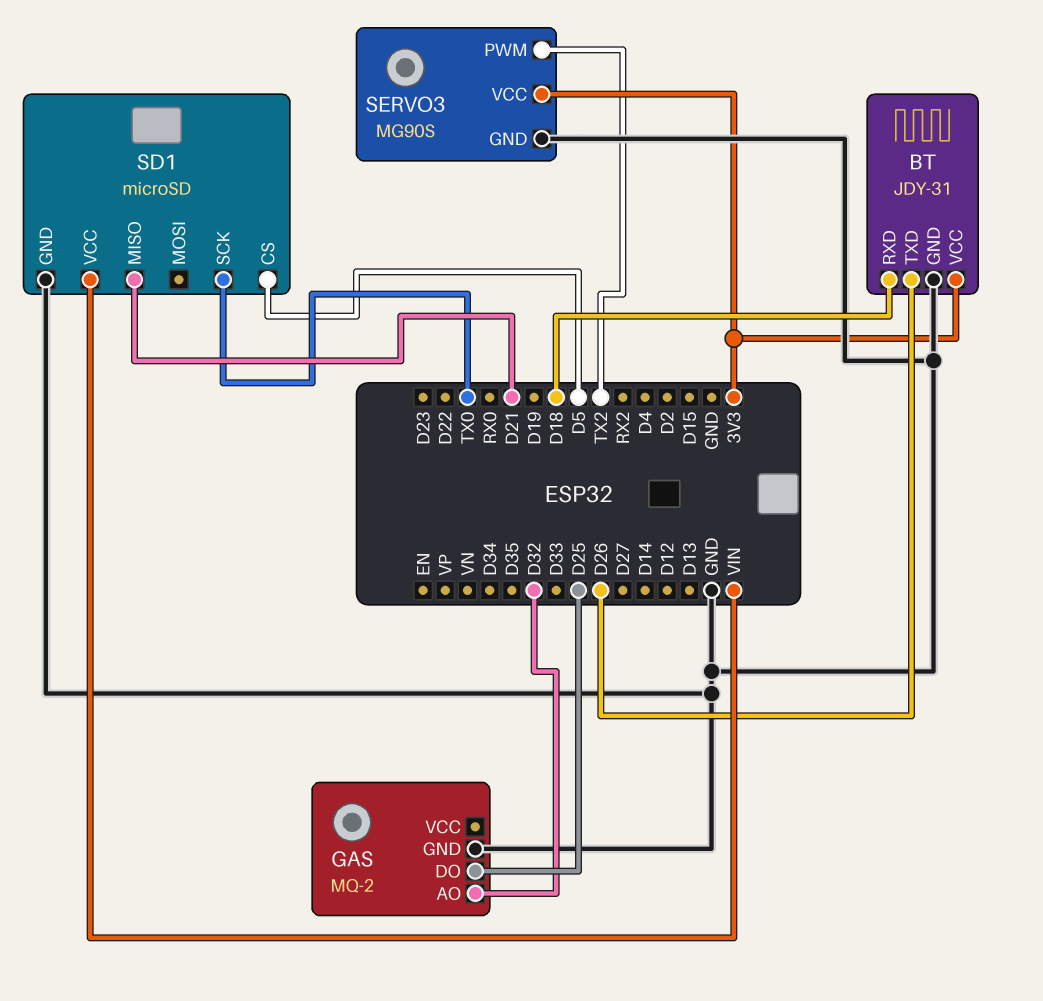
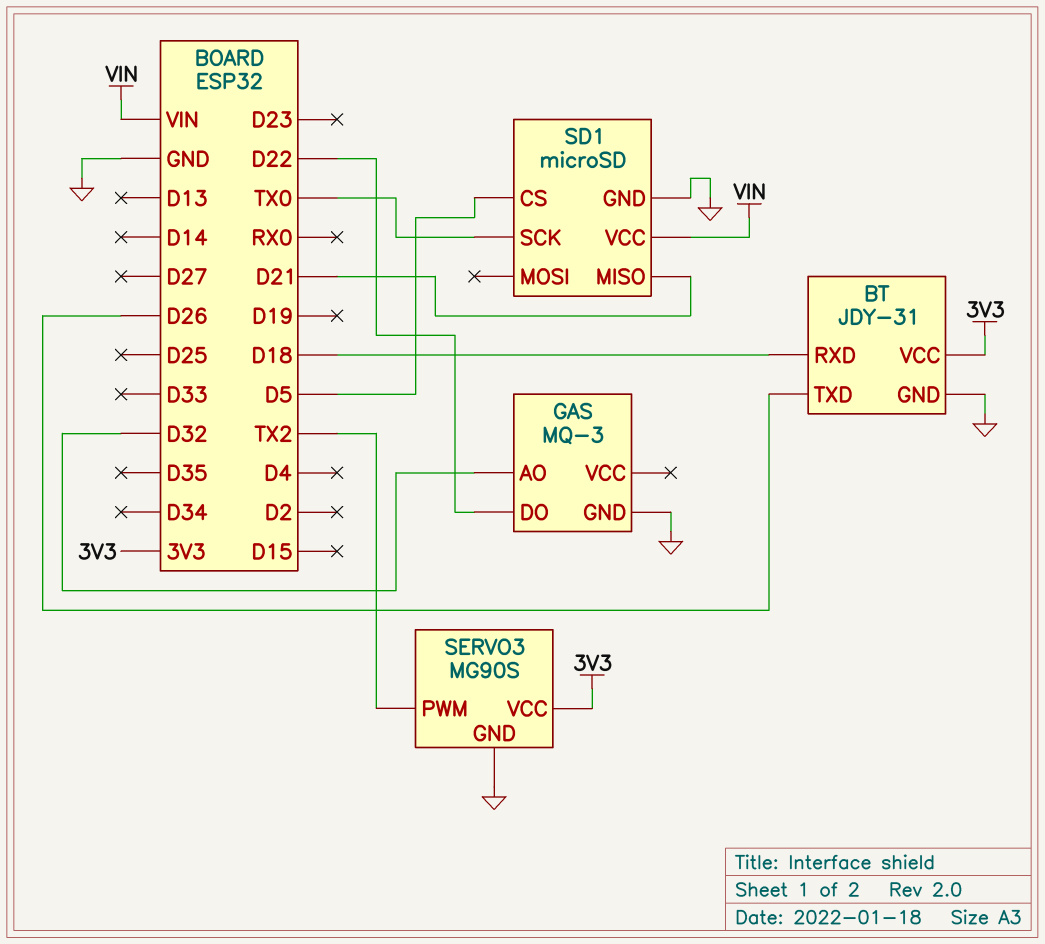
GAS: MQ-2 -> MQ-3
GAS pin DO: D25 -> D22

